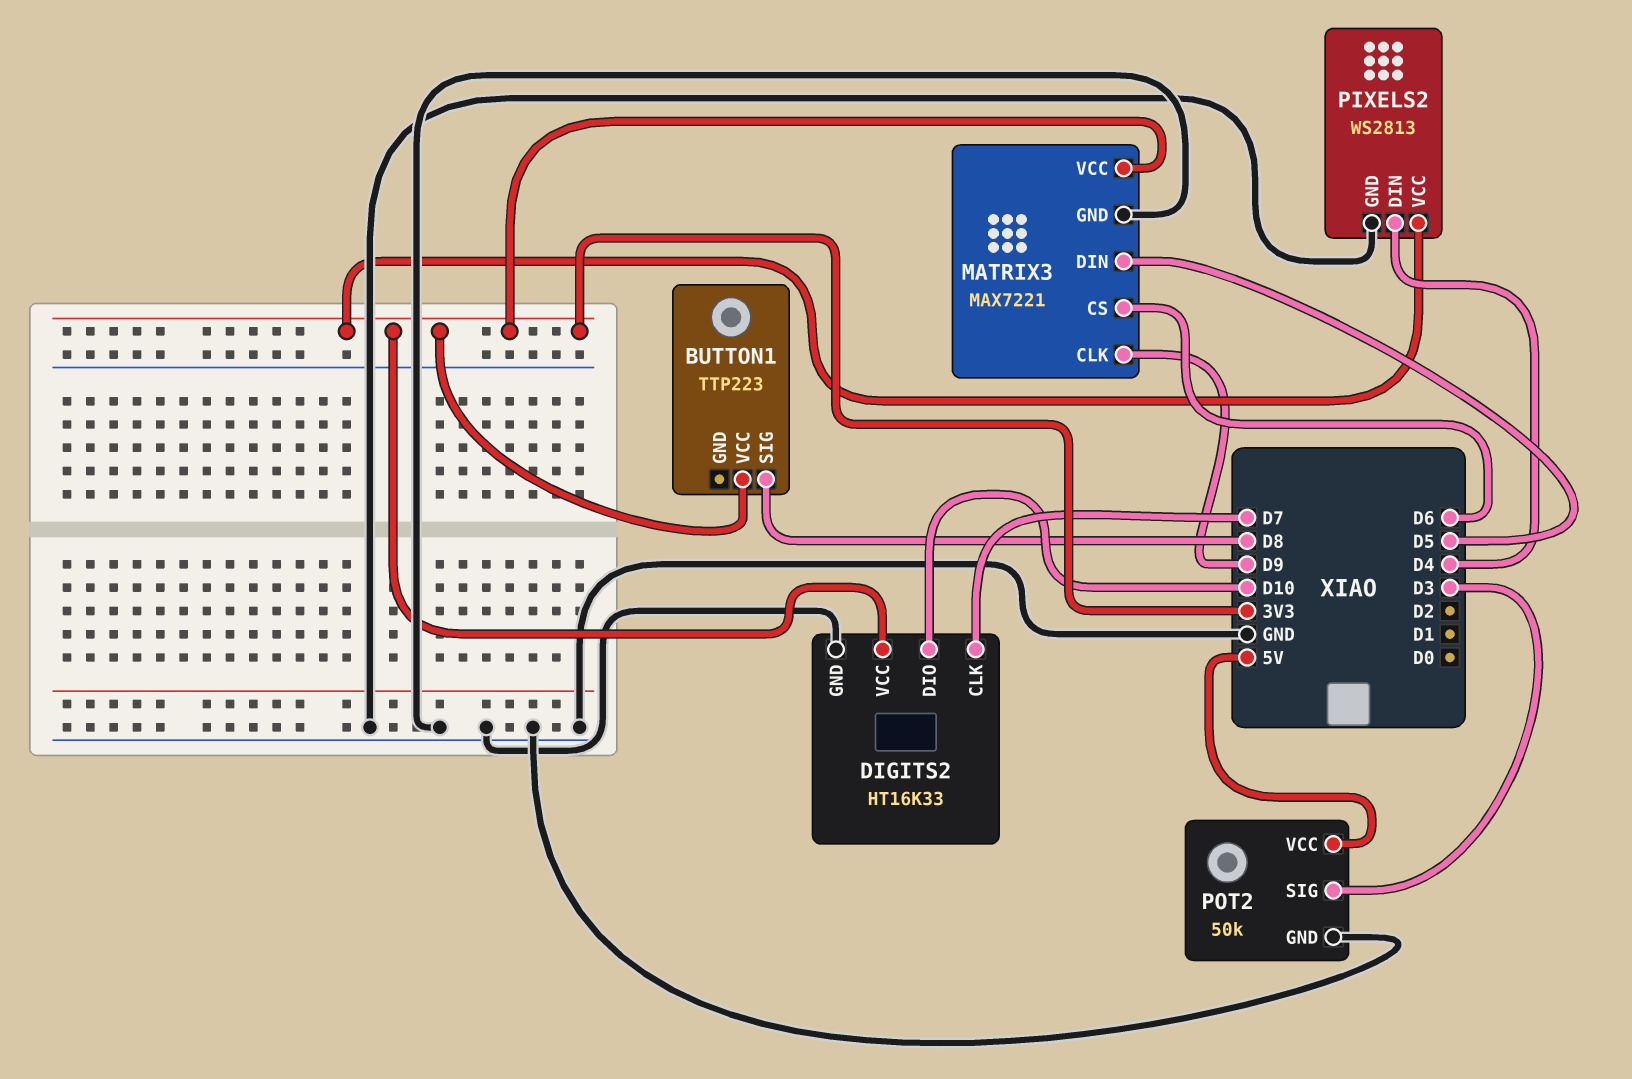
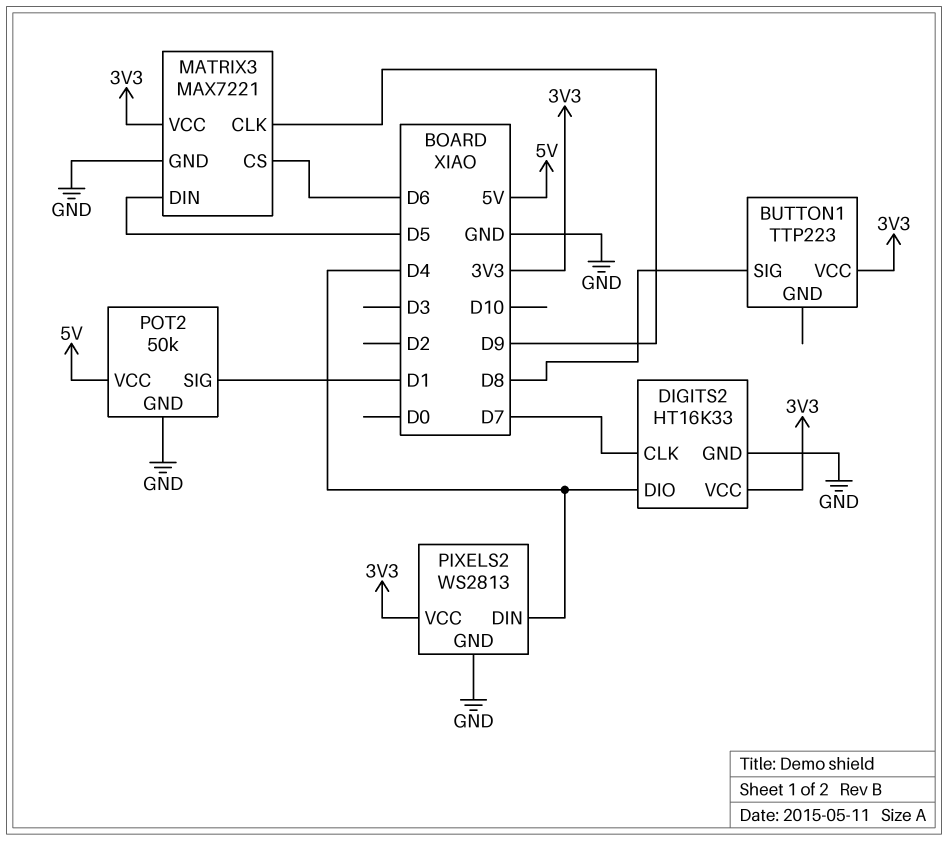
DIGITS2 pin DIO: D10 -> D4
POT2 pin SIG: D3 -> D1

